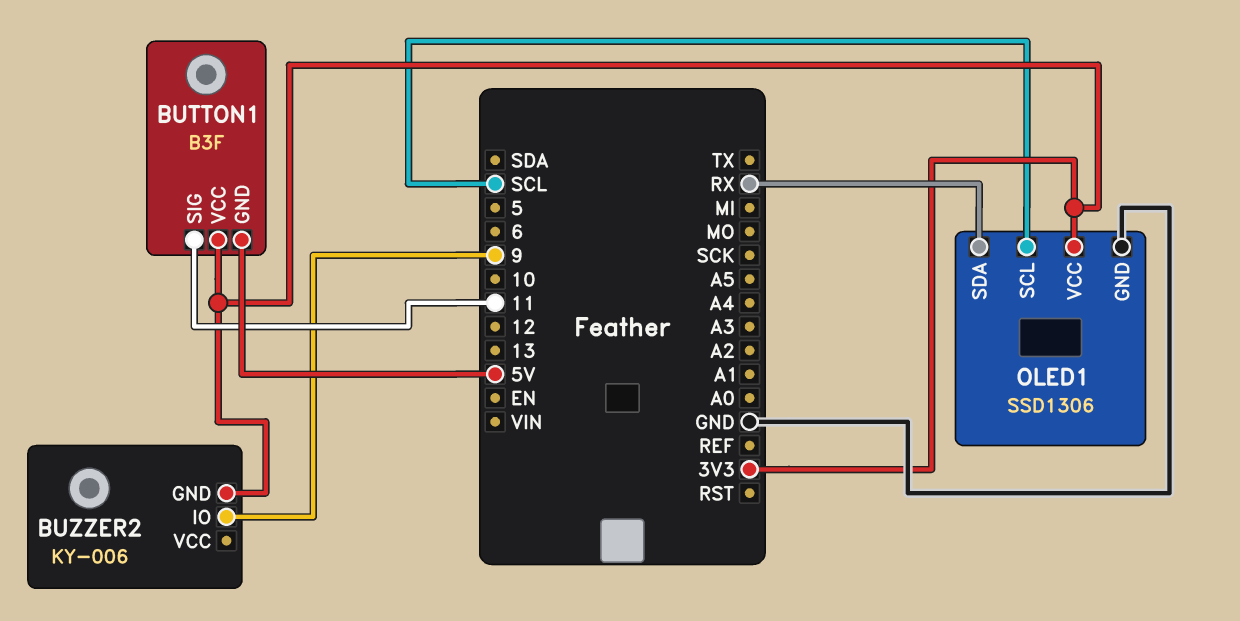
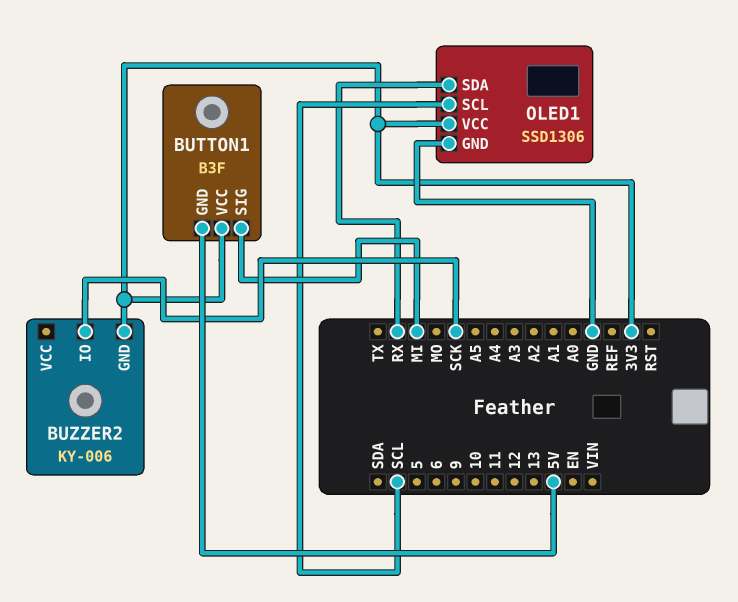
BUTTON1 pin SIG: 11 -> MI
BUZZER2 pin IO: 9 -> SCK

